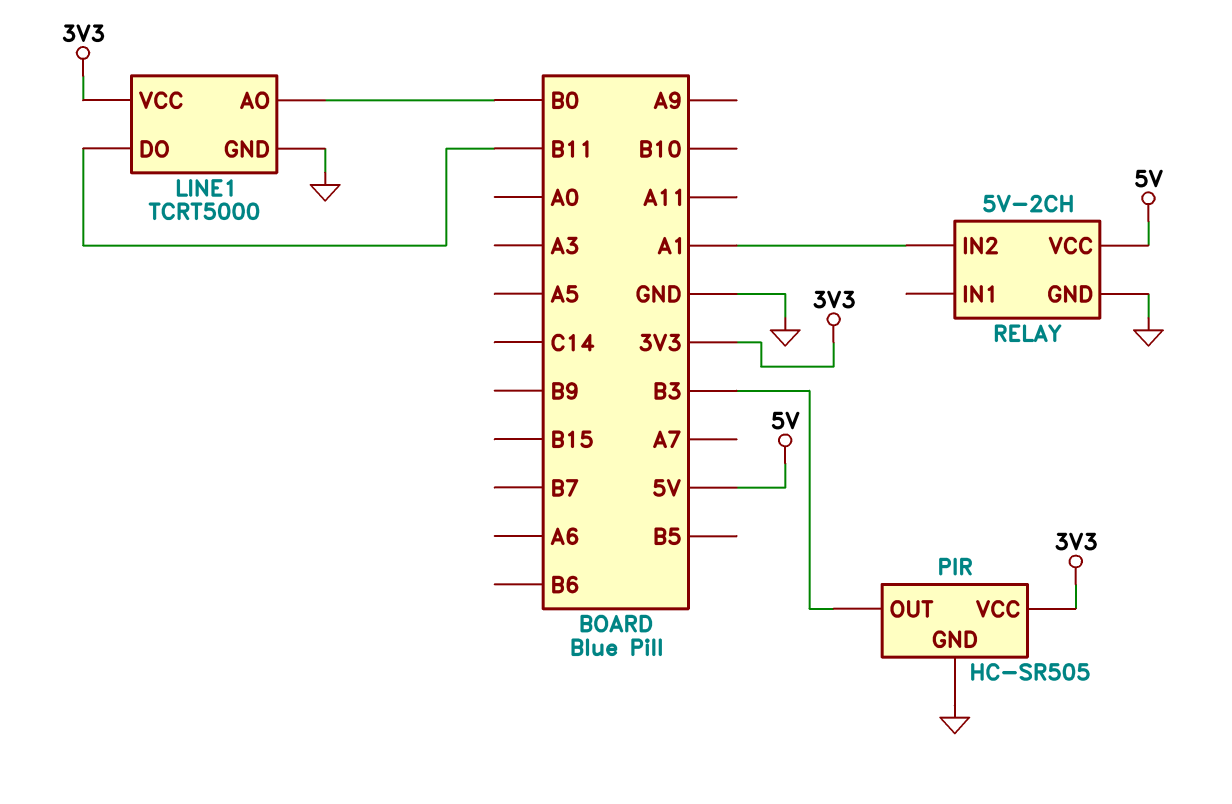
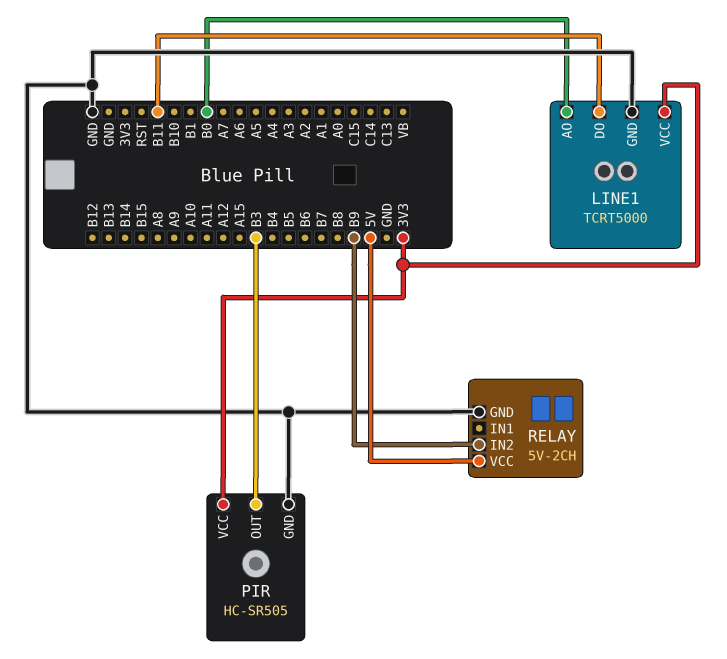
RELAY pin IN2: A1 -> B9

